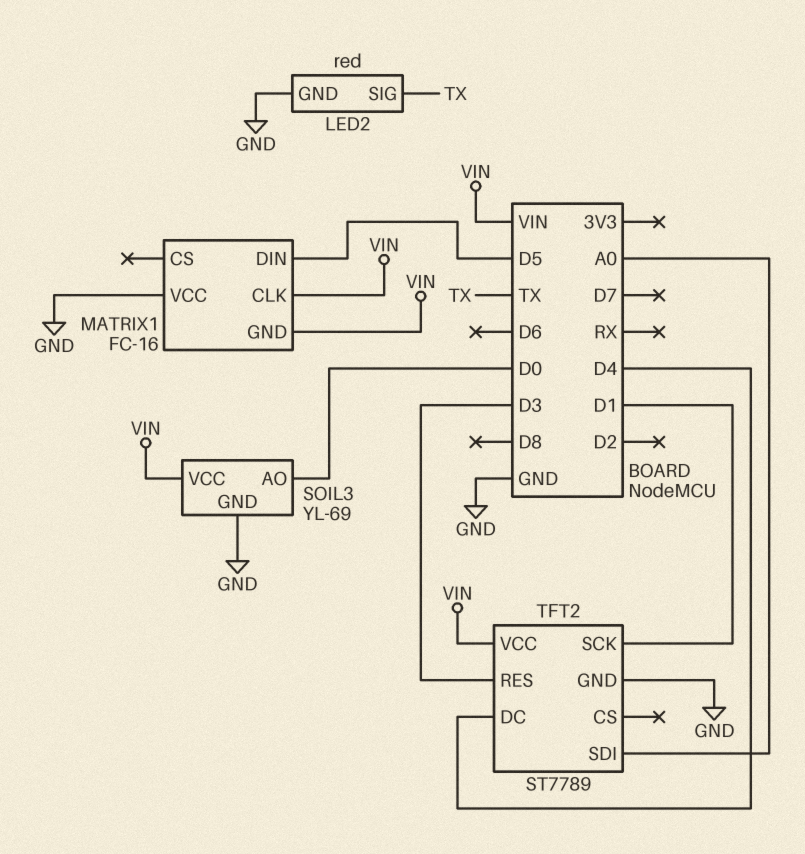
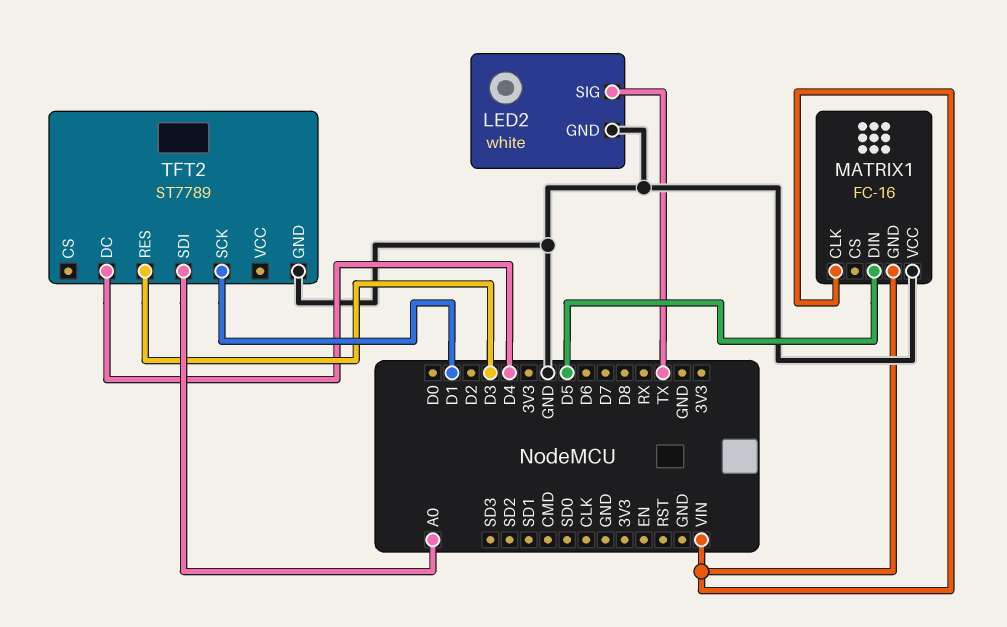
LED2: red -> white
SOIL3: YL-69 -> none
SOIL3 pin AO: D0 -> none
SOIL3 pin GND: GND -> none
SOIL3 pin VCC: VIN -> none
TFT2 pin VCC: VIN -> none

